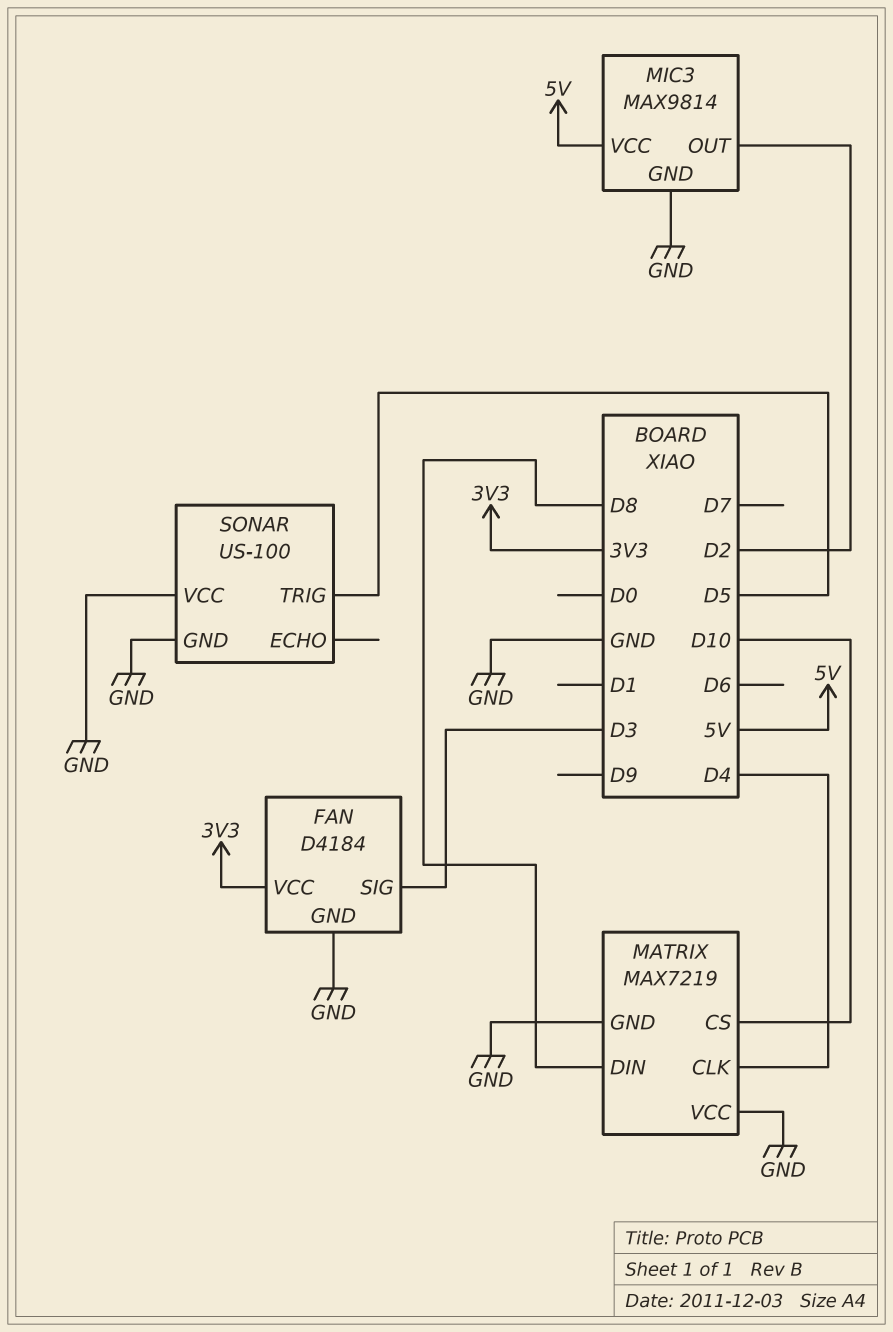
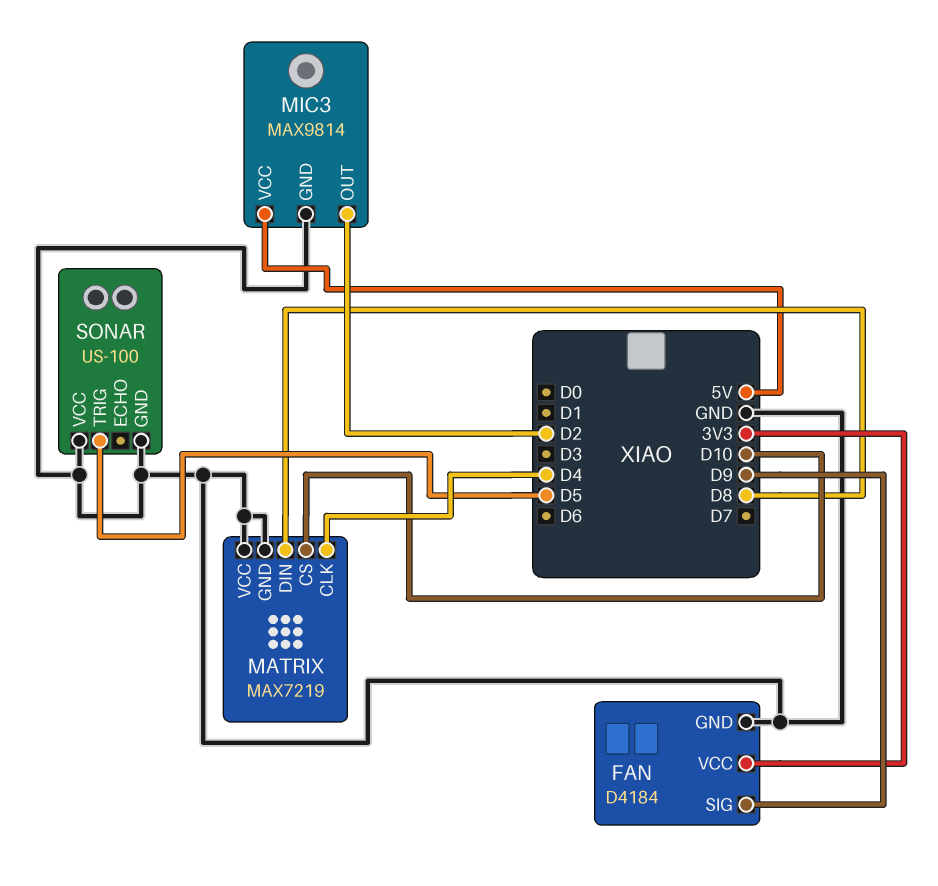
FAN pin SIG: D3 -> D9

